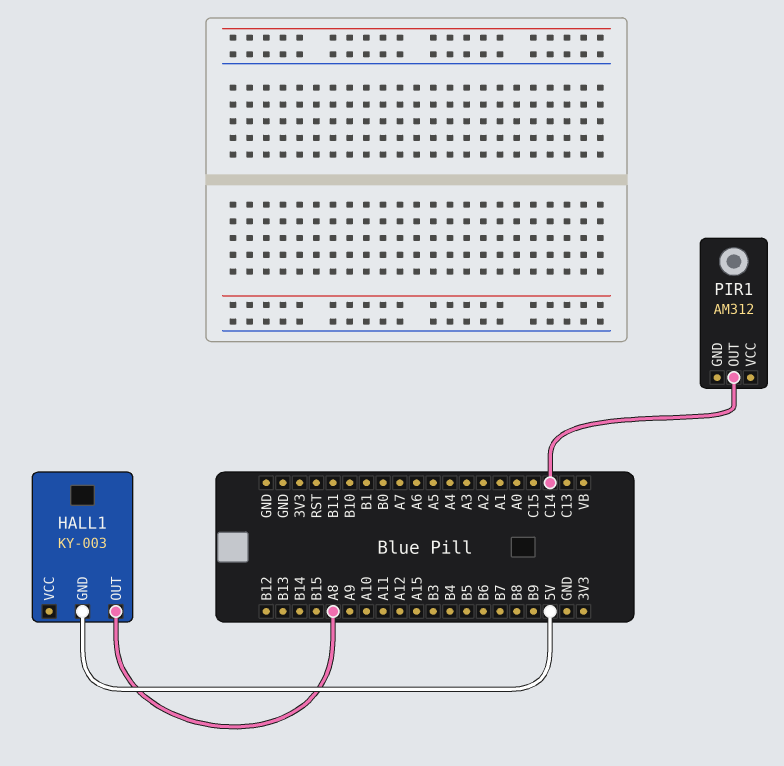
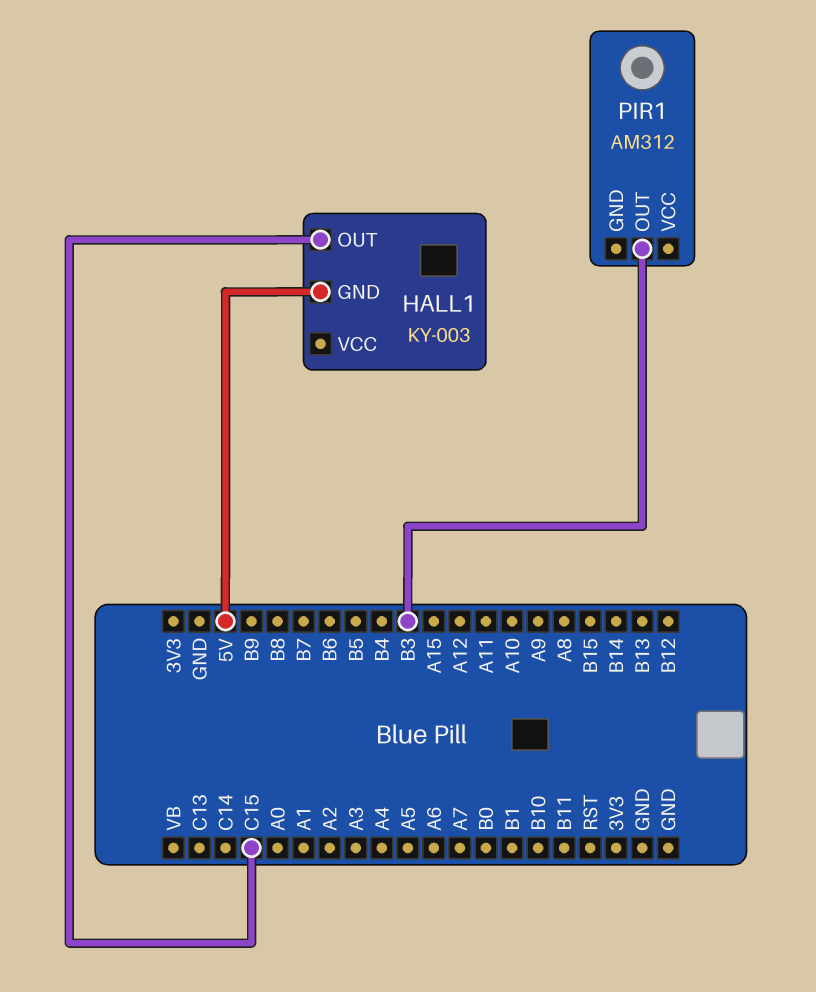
HALL1 pin OUT: A8 -> C15
PIR1 pin OUT: C14 -> B3

